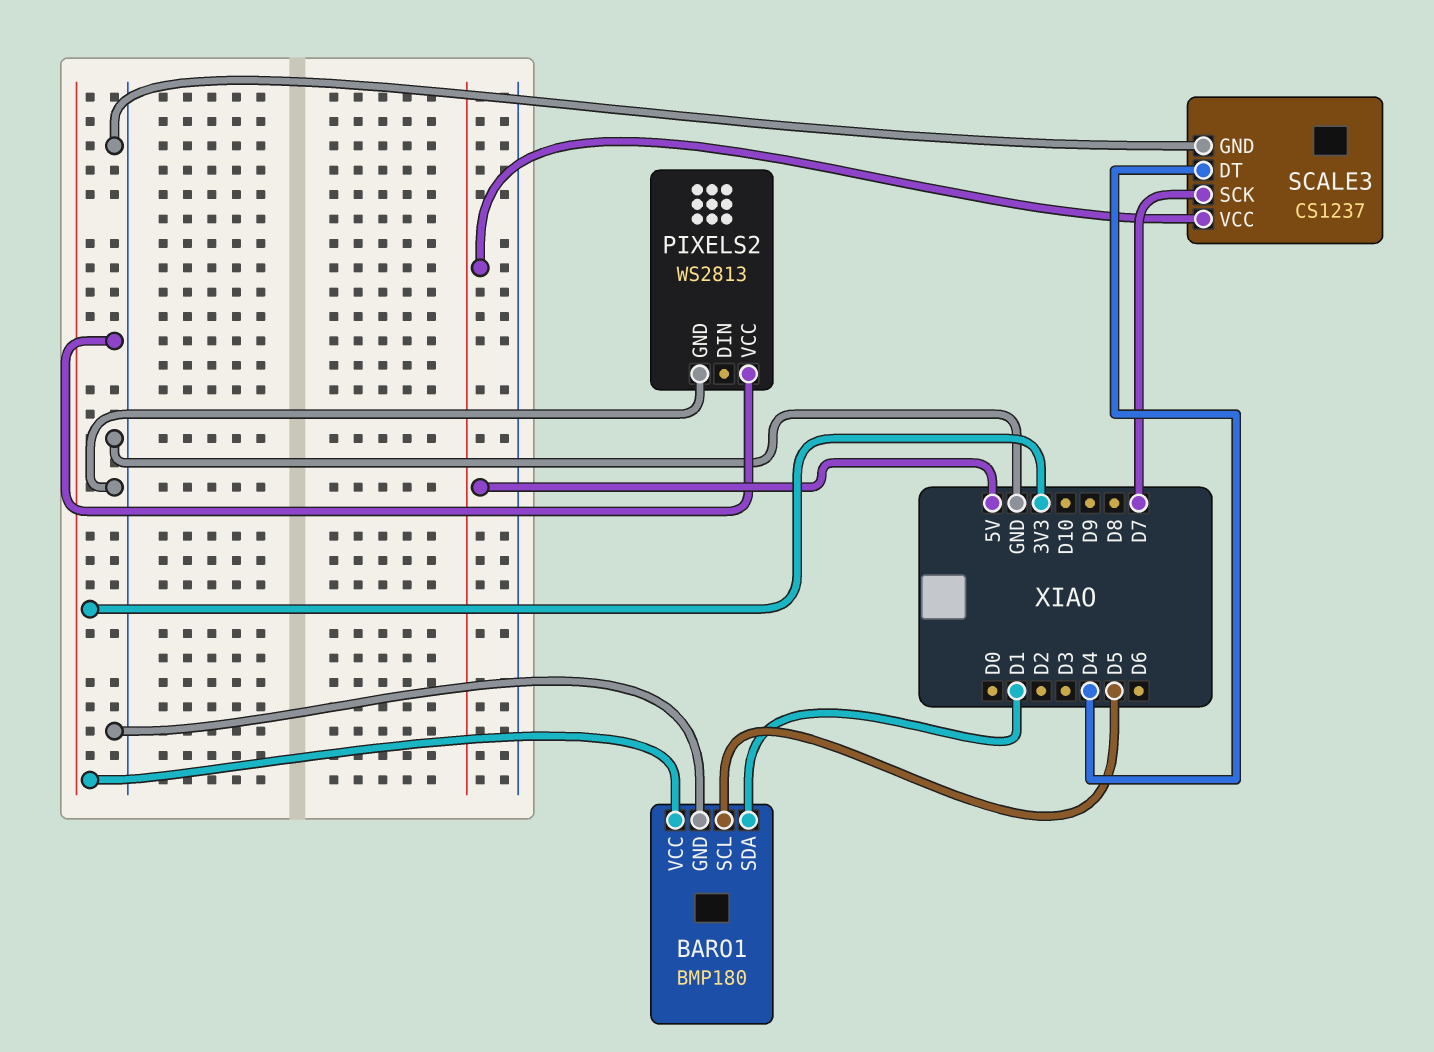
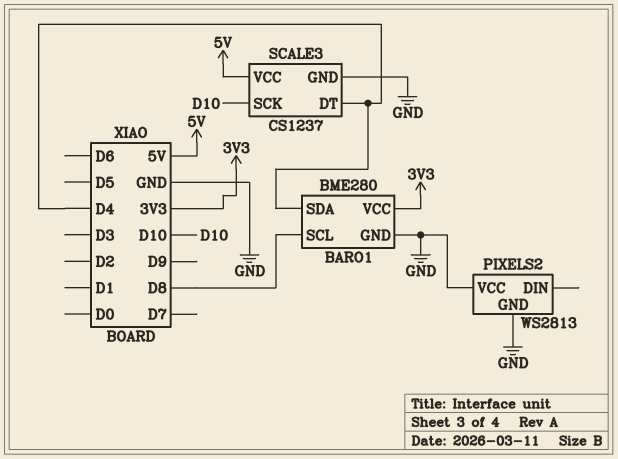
BARO1: BMP180 -> BME280
BARO1 pin SCL: D5 -> D8
BARO1 pin SDA: D1 -> D4
SCALE3 pin SCK: D7 -> D10

